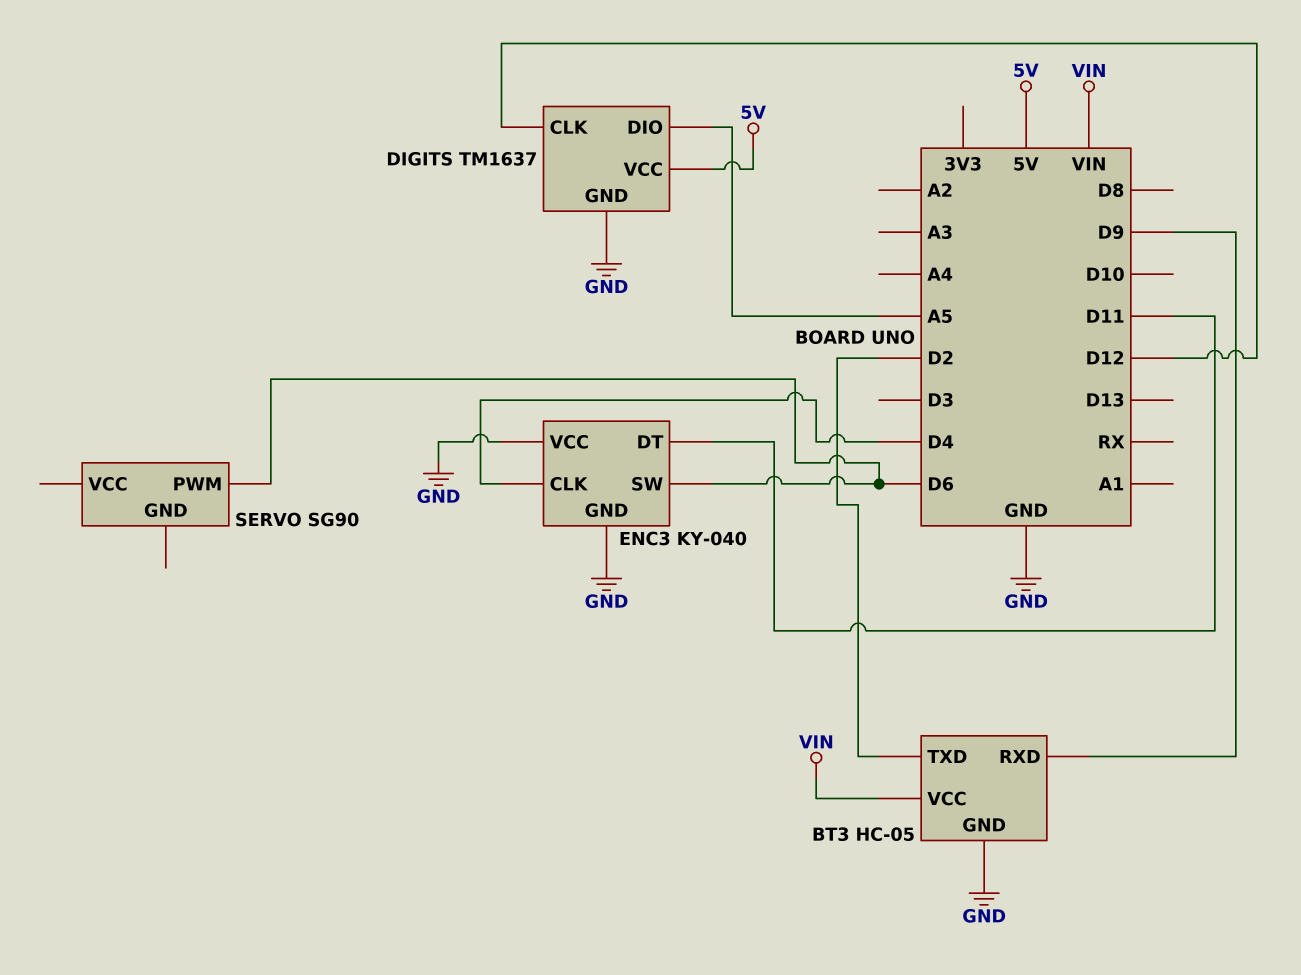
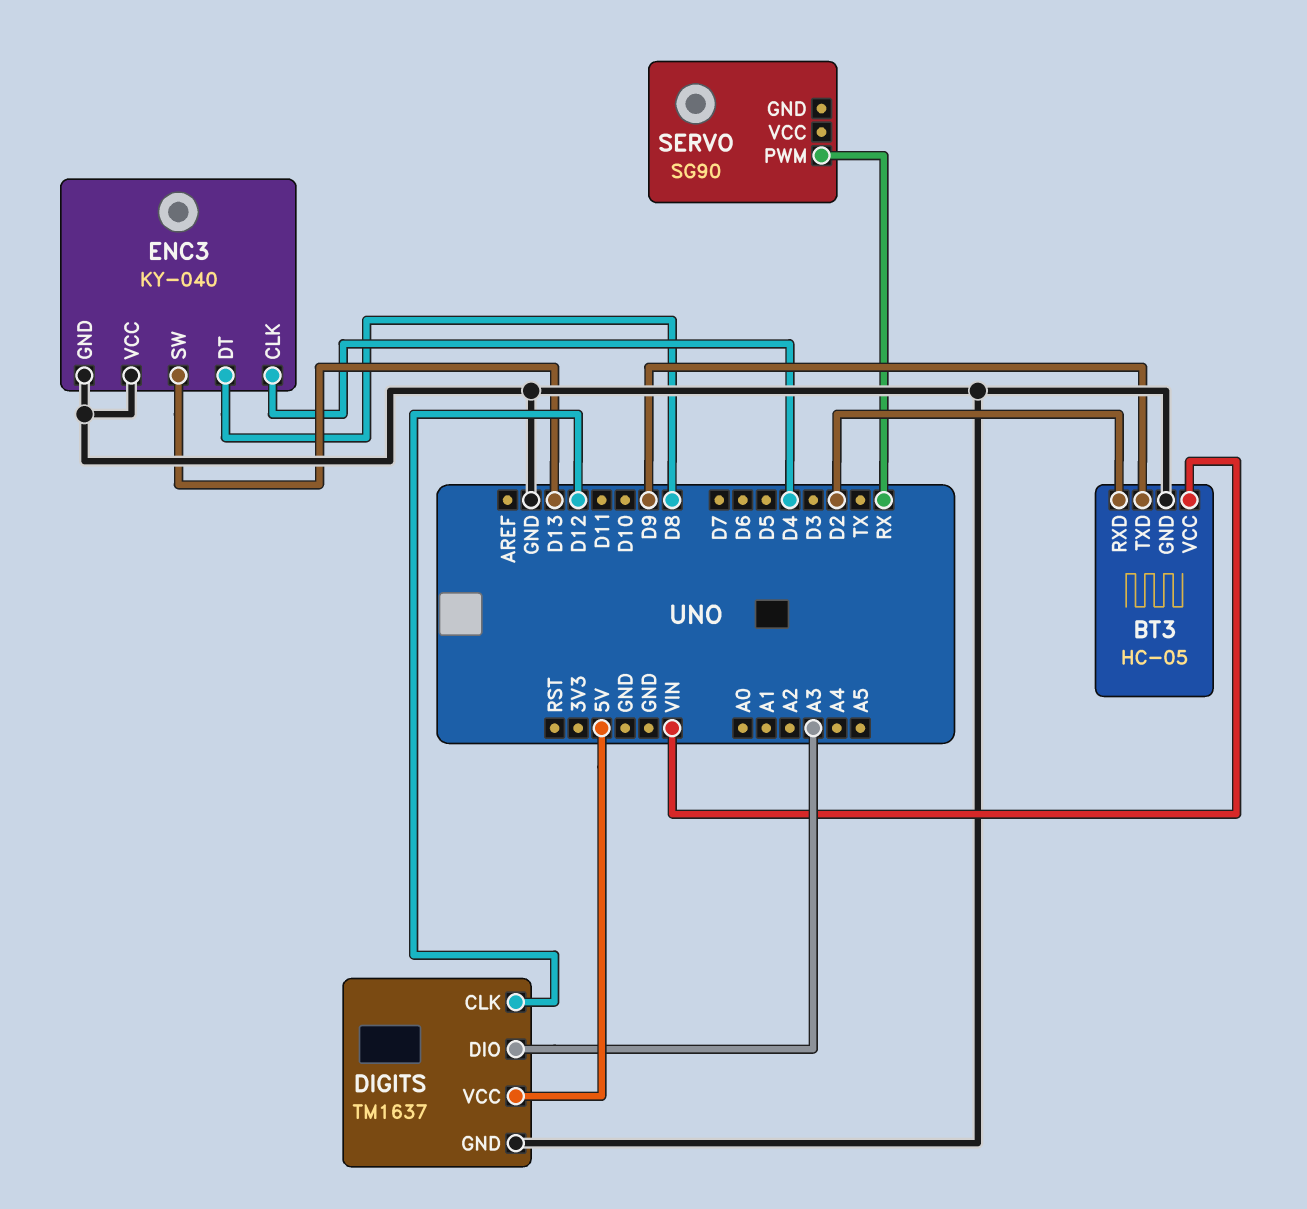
BT3 pin RXD: D9 -> D2
BT3 pin TXD: D2 -> D9
DIGITS pin DIO: A5 -> A3
ENC3 pin DT: D11 -> D8
ENC3 pin SW: D6 -> D13
SERVO pin PWM: D6 -> RX

